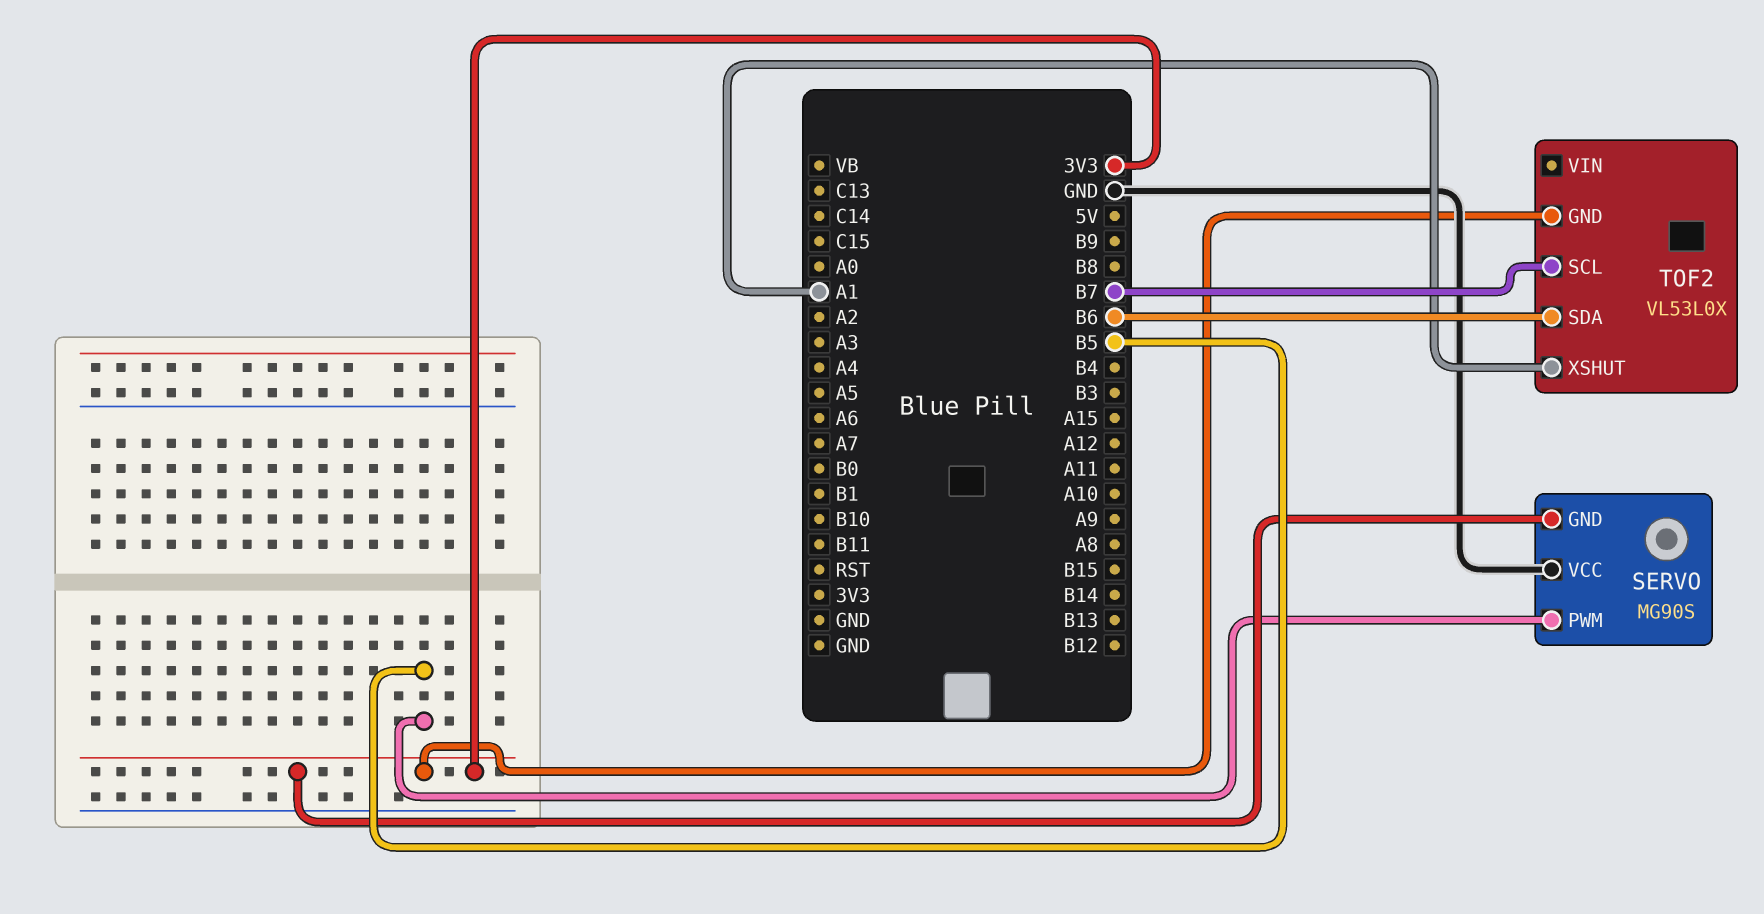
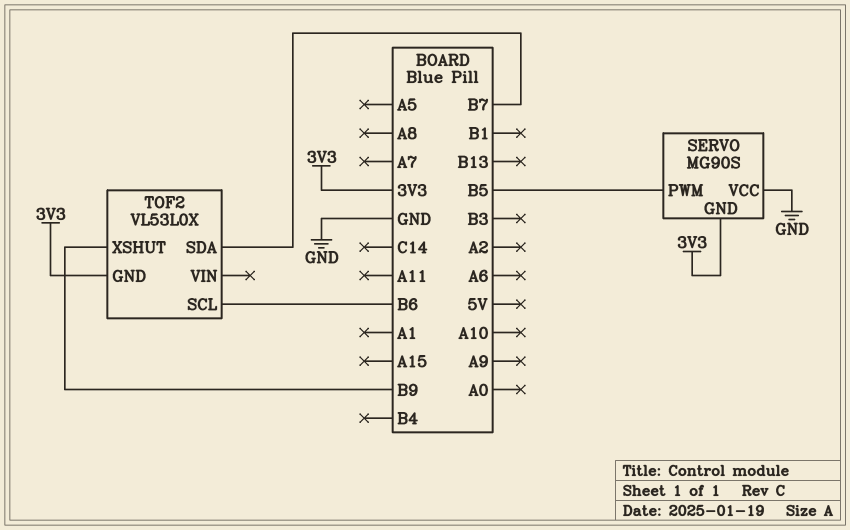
TOF2 pin SCL: B7 -> B6
TOF2 pin SDA: B6 -> B7
TOF2 pin XSHUT: A1 -> B9

